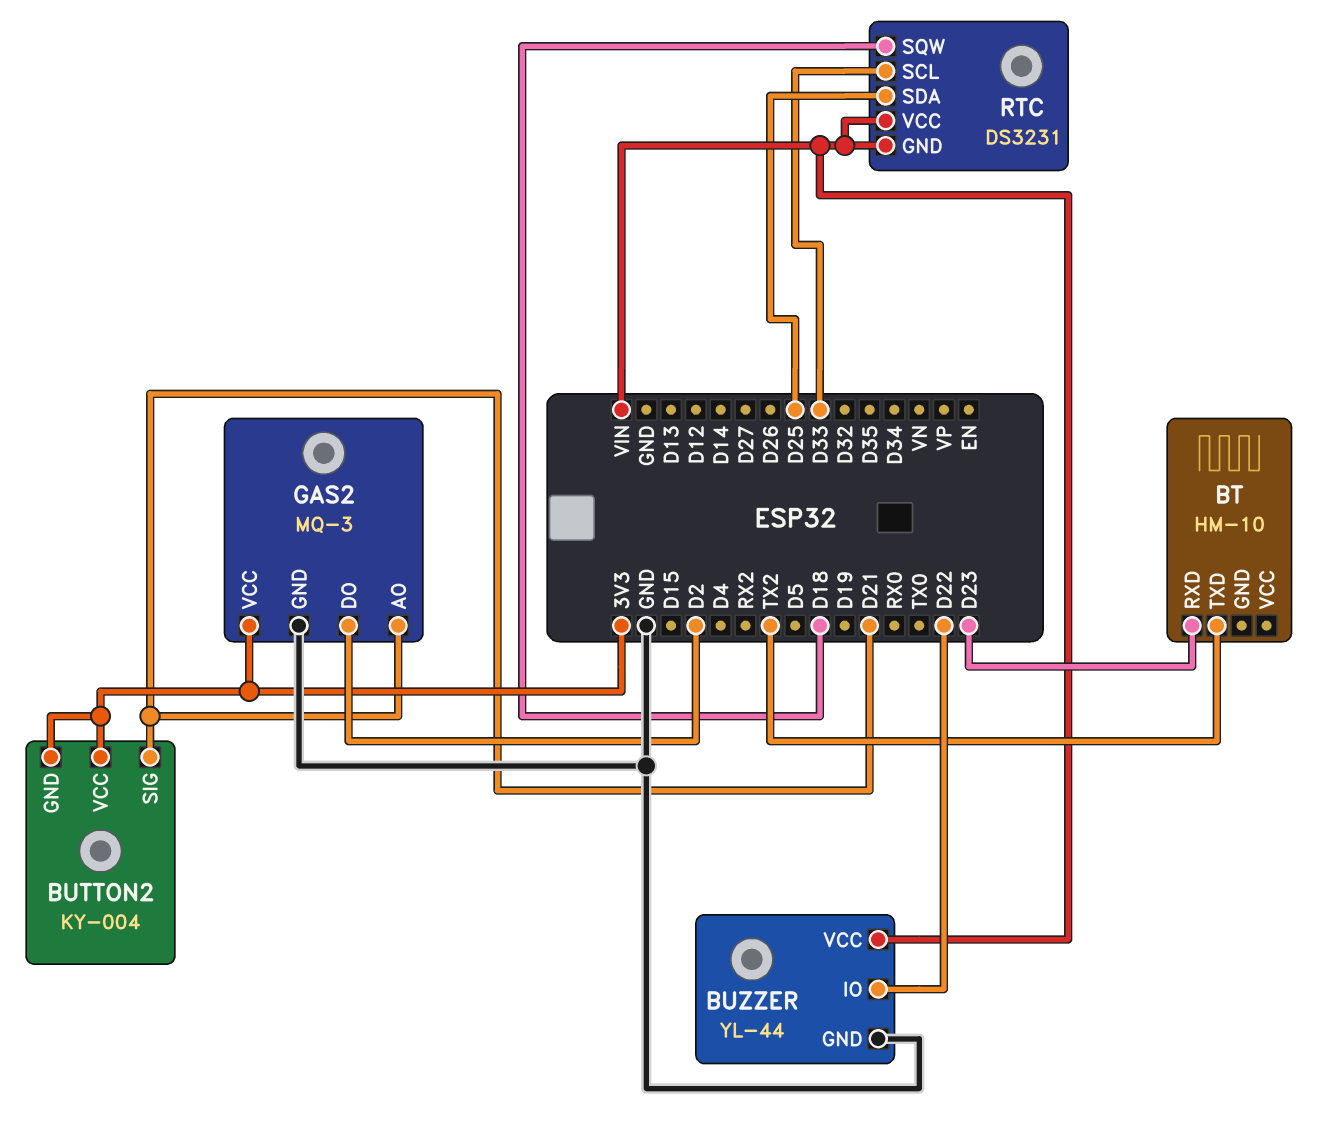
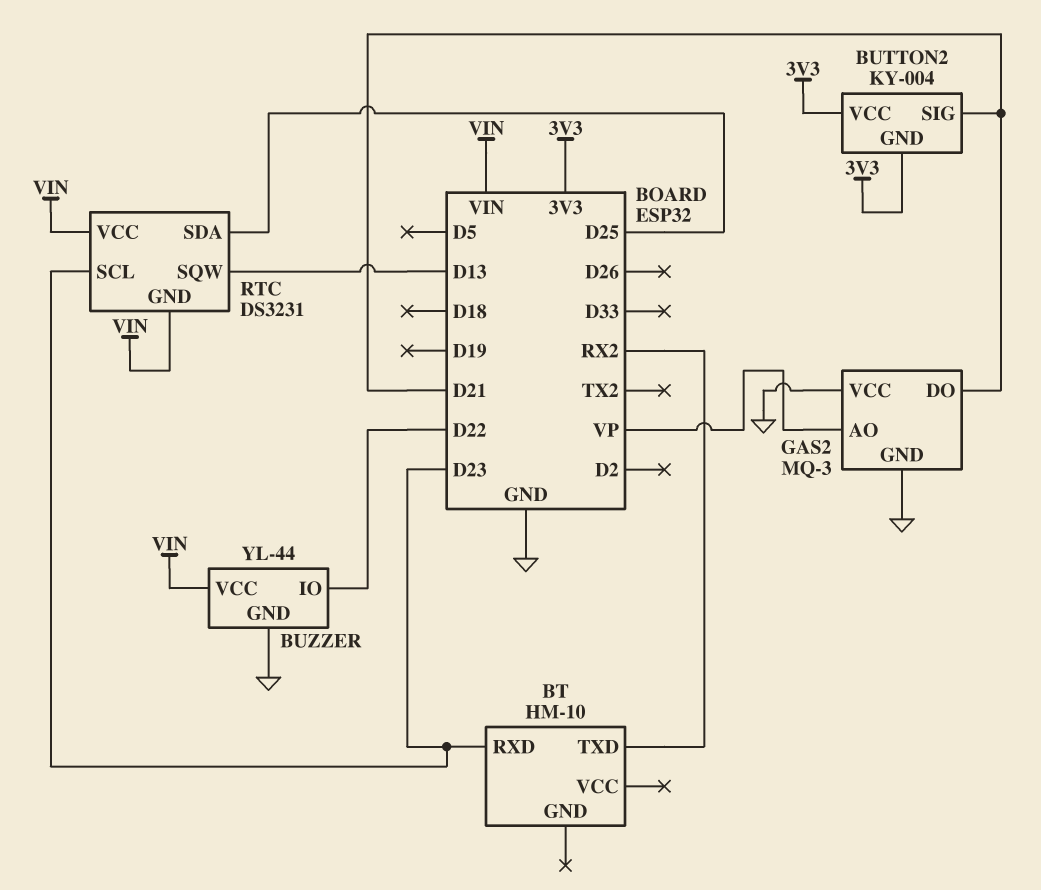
BT pin TXD: TX2 -> RX2
GAS2 pin AO: D21 -> VP
GAS2 pin DO: D2 -> D21
GAS2 pin VCC: 3V3 -> GND
RTC pin SCL: D33 -> D23
RTC pin SQW: D18 -> D13

